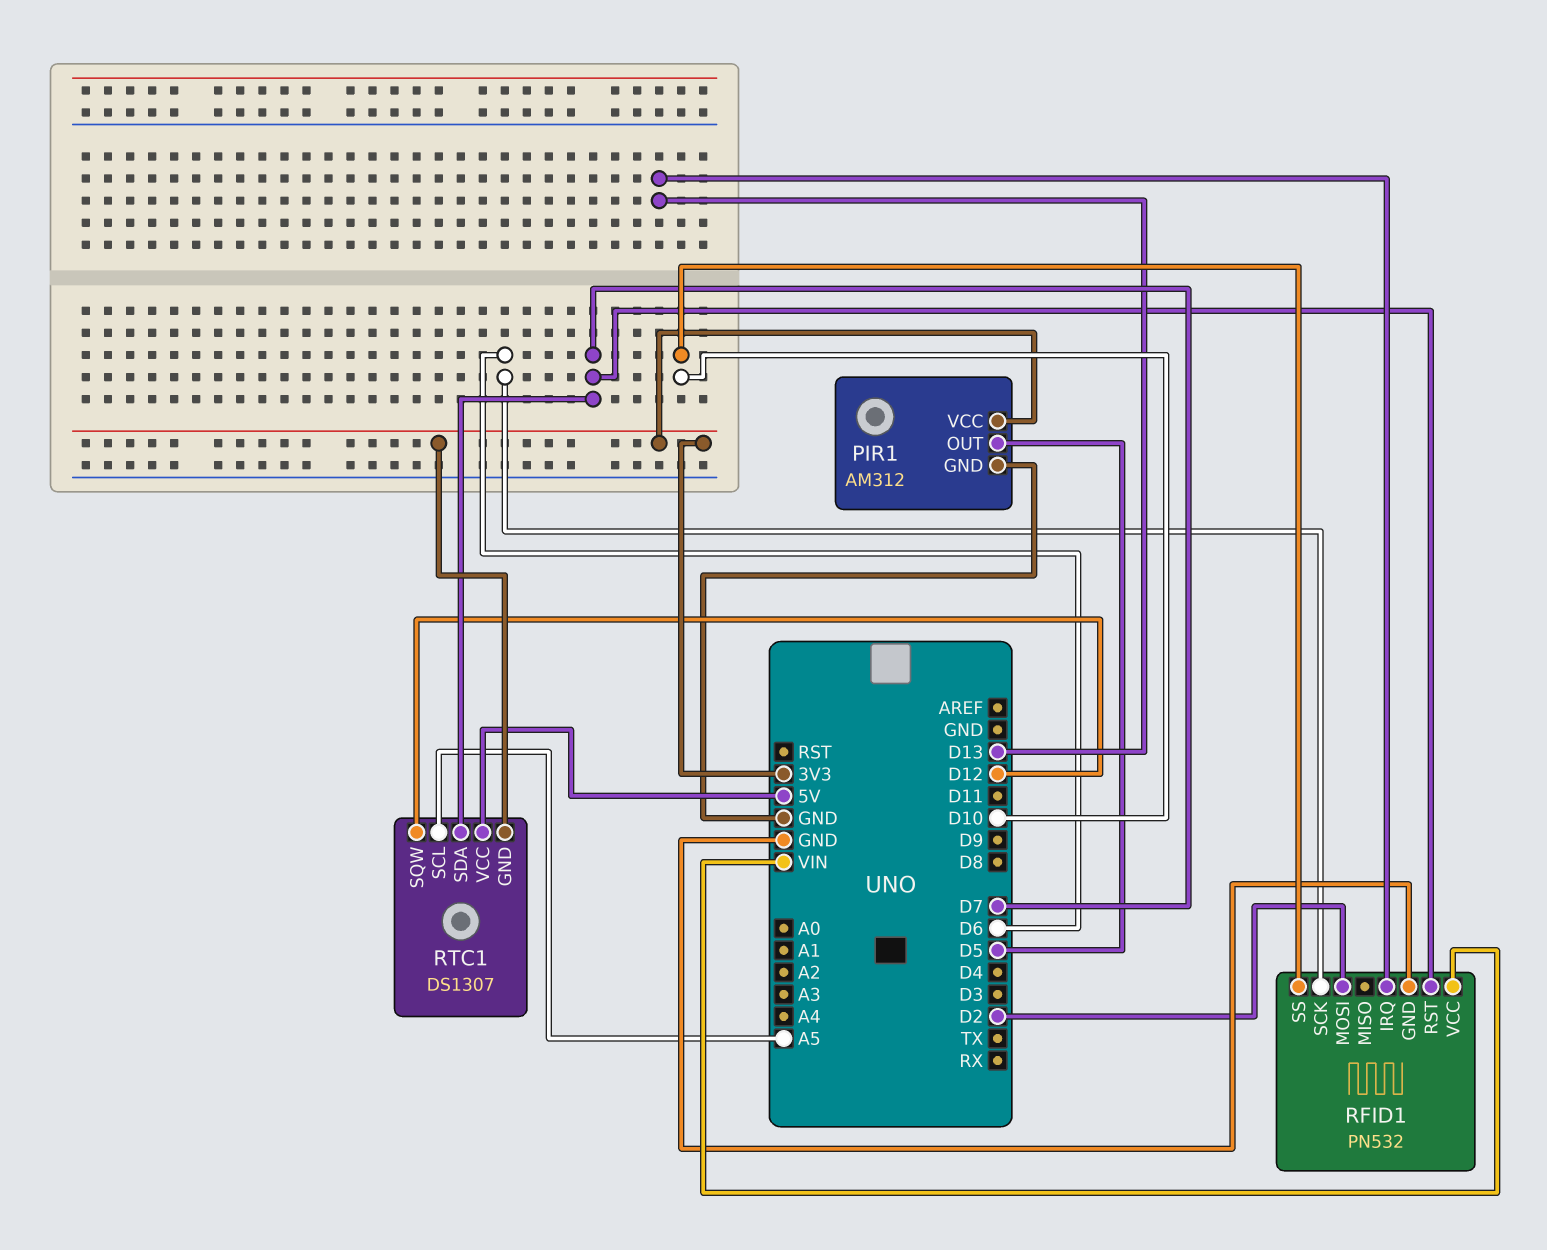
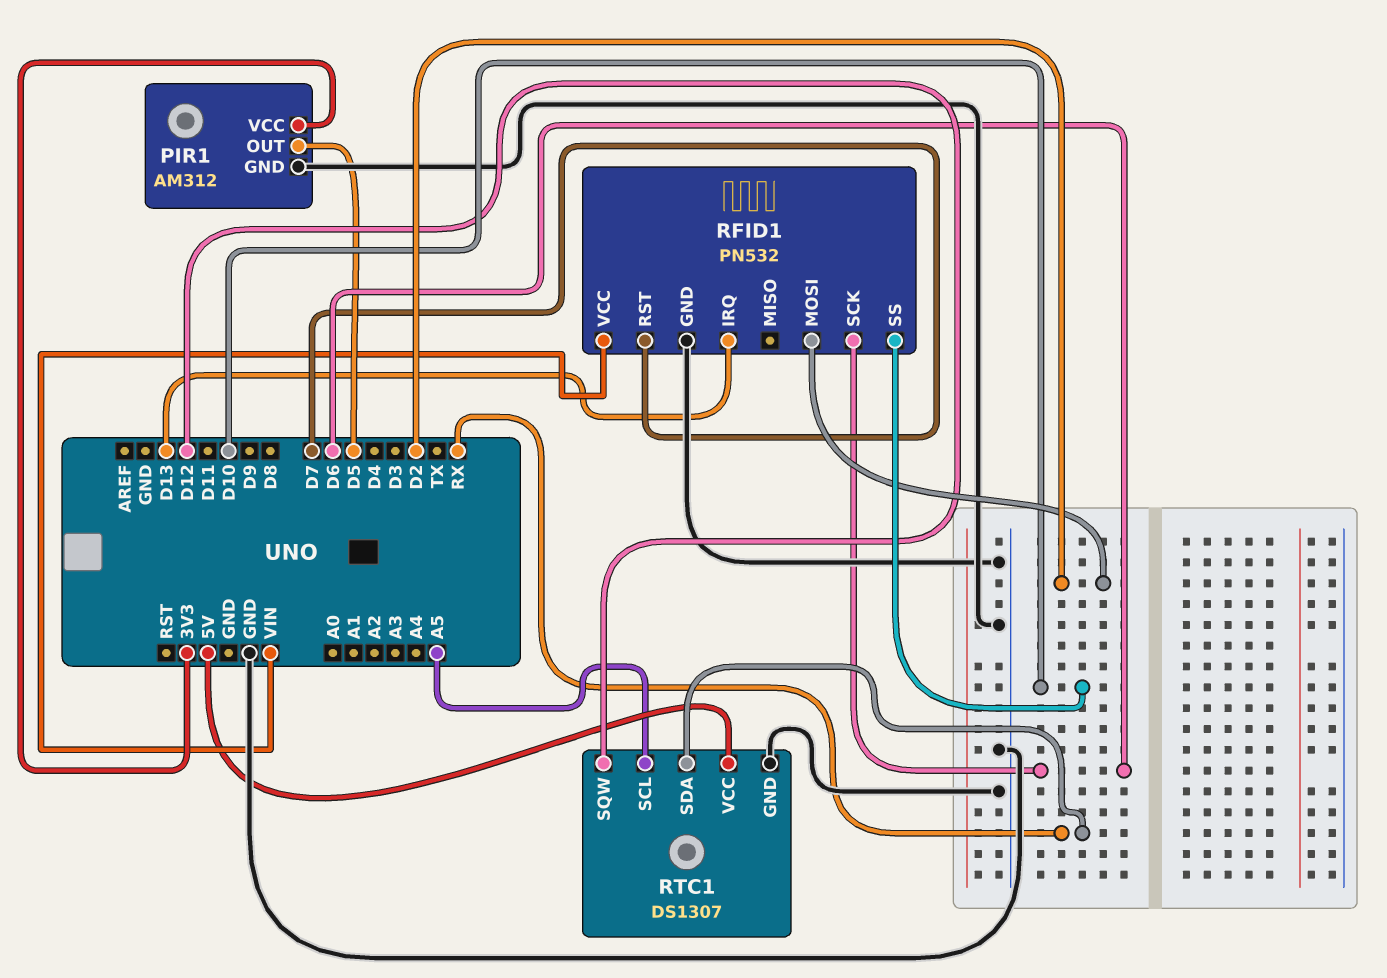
RTC1 pin GND: 3V3 -> GND
RTC1 pin SDA: D7 -> RX

